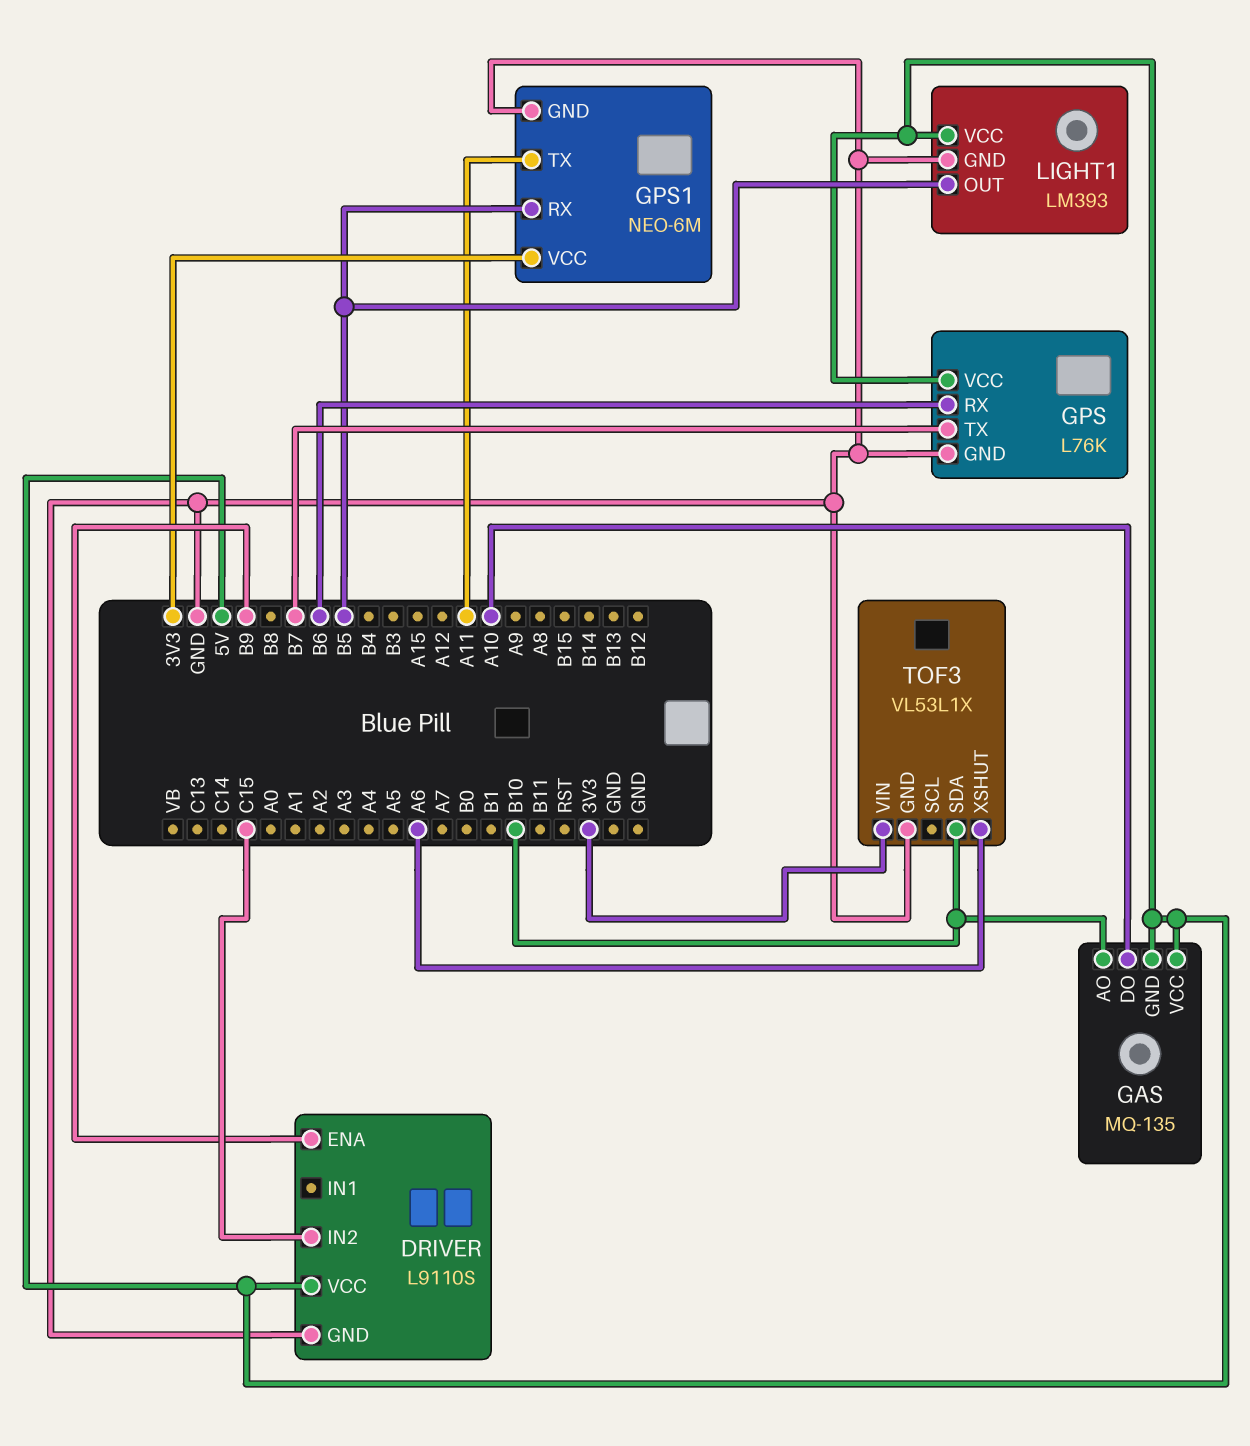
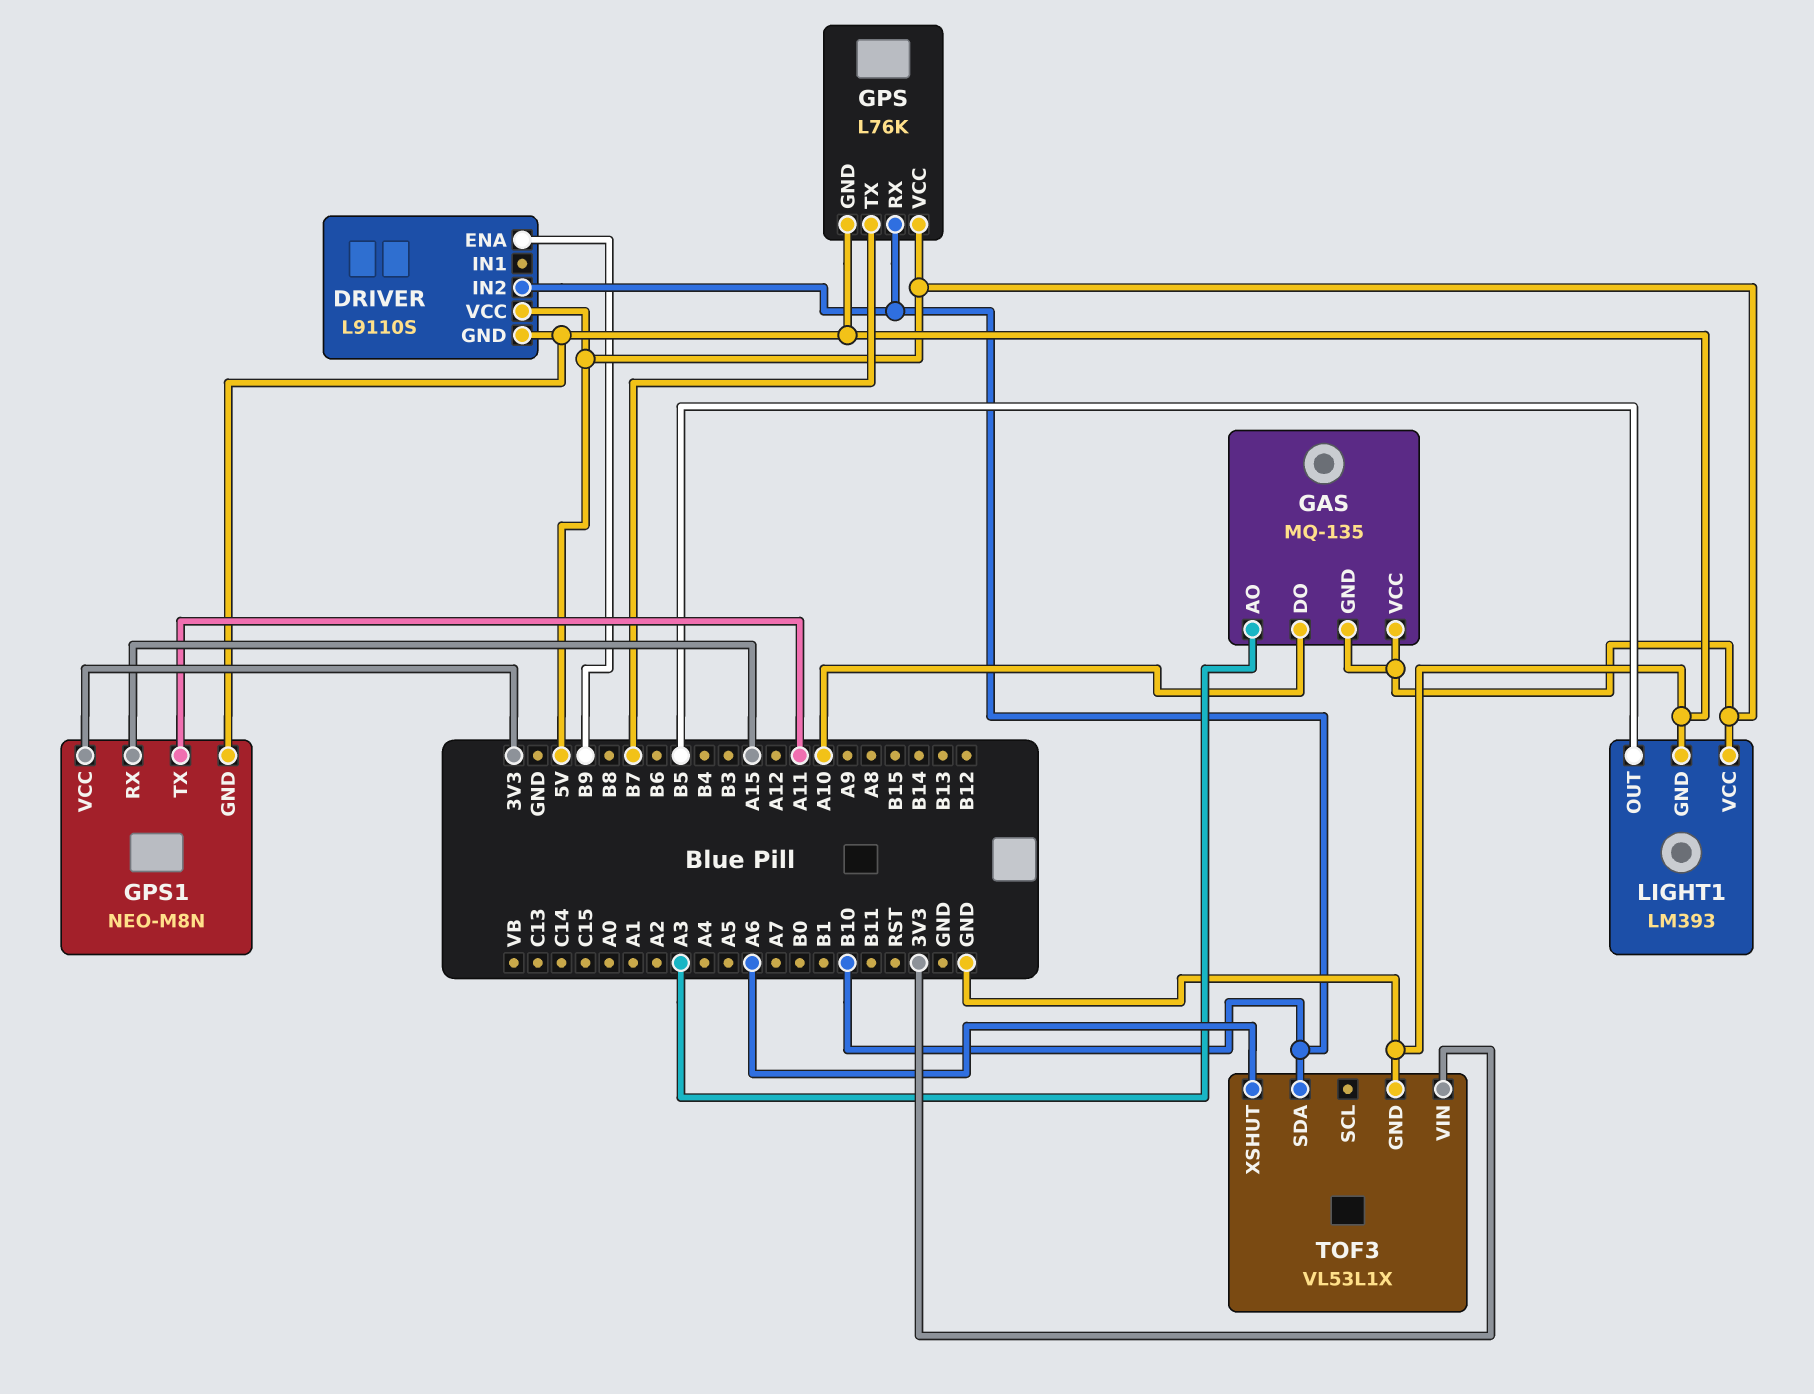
DRIVER pin IN2: C15 -> B10
GAS pin AO: B10 -> A3
GPS pin RX: B6 -> B10
GPS1: NEO-6M -> NEO-M8N
GPS1 pin RX: B5 -> A15

